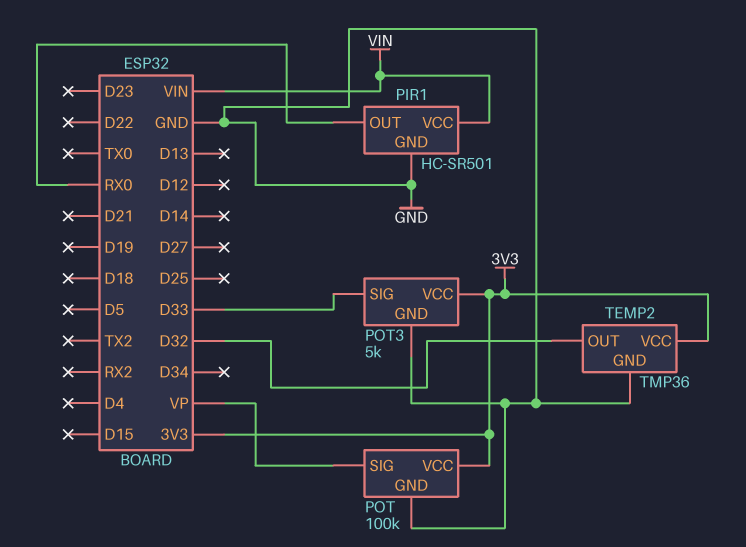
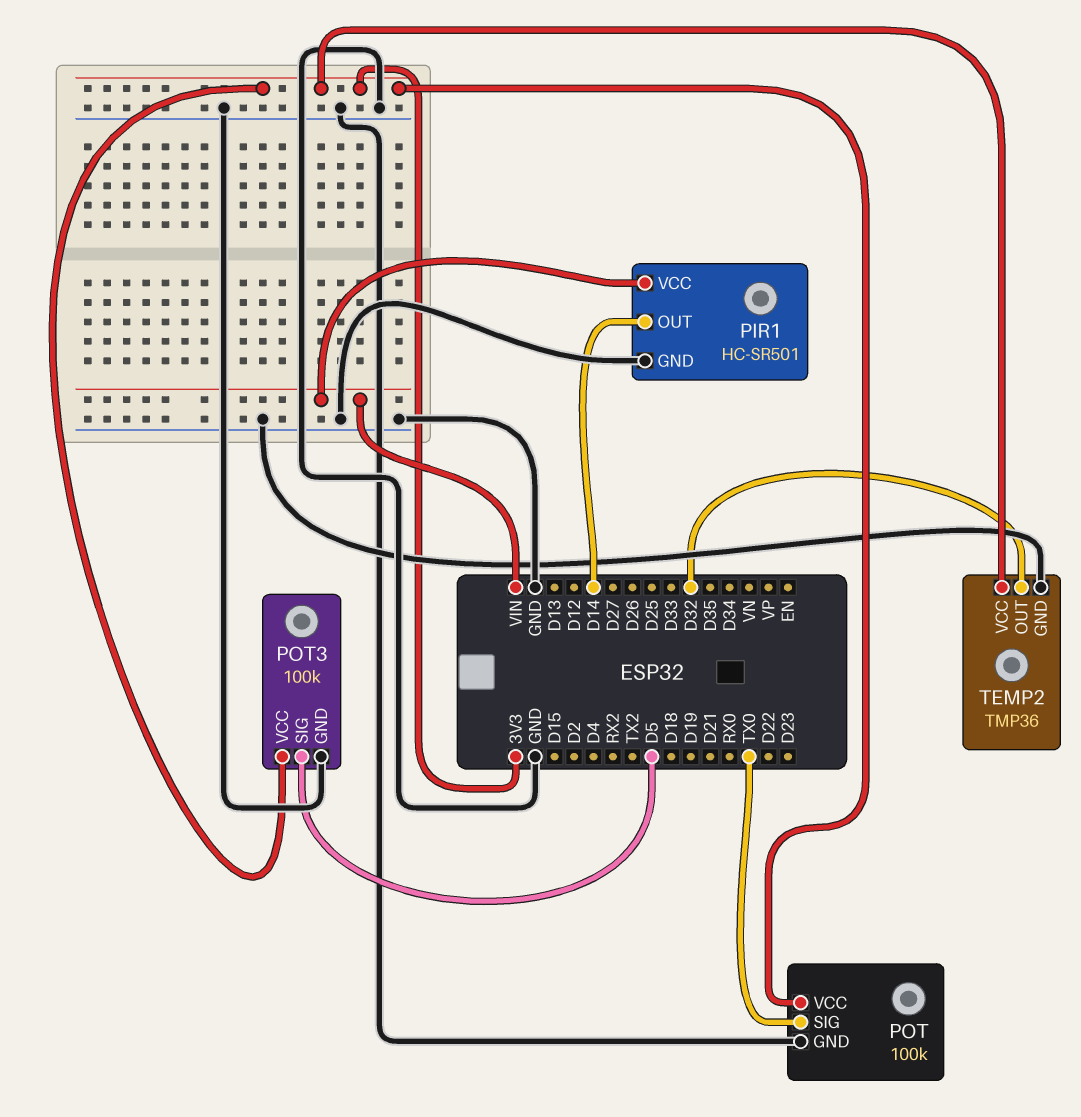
PIR1 pin OUT: RX0 -> D14
POT pin SIG: VP -> TX0
POT3: 5k -> 100k
POT3 pin SIG: D33 -> D5

